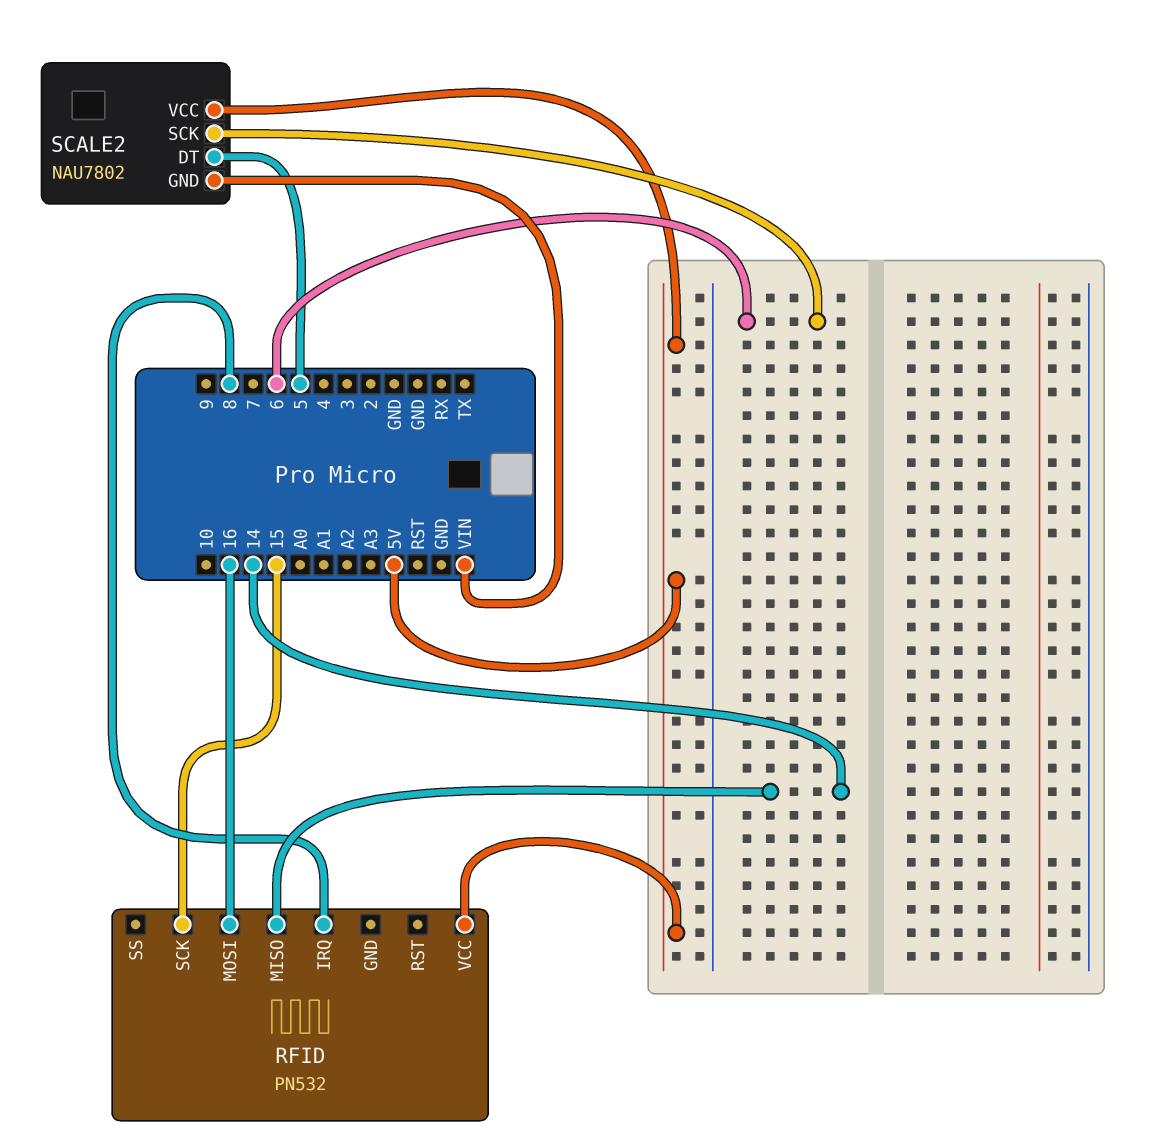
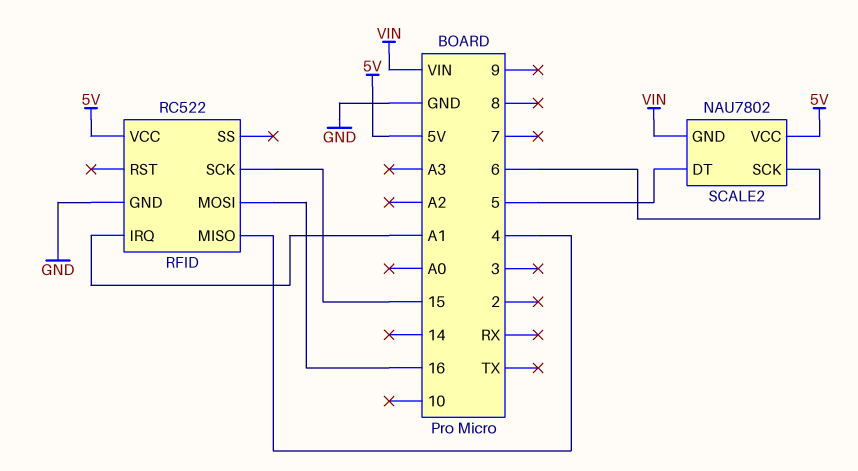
RFID: PN532 -> RC522
RFID pin GND: none -> GND
RFID pin IRQ: 8 -> A1
RFID pin MISO: 14 -> 4

